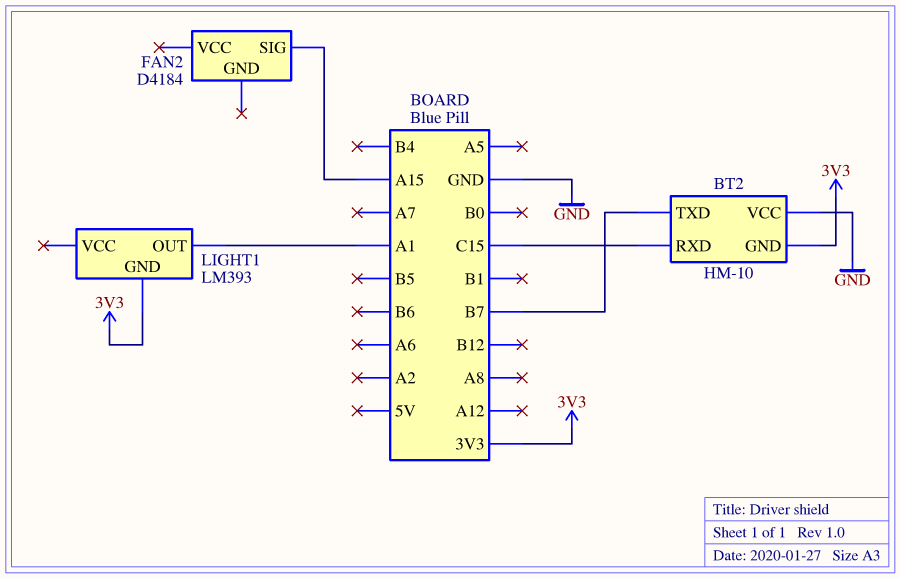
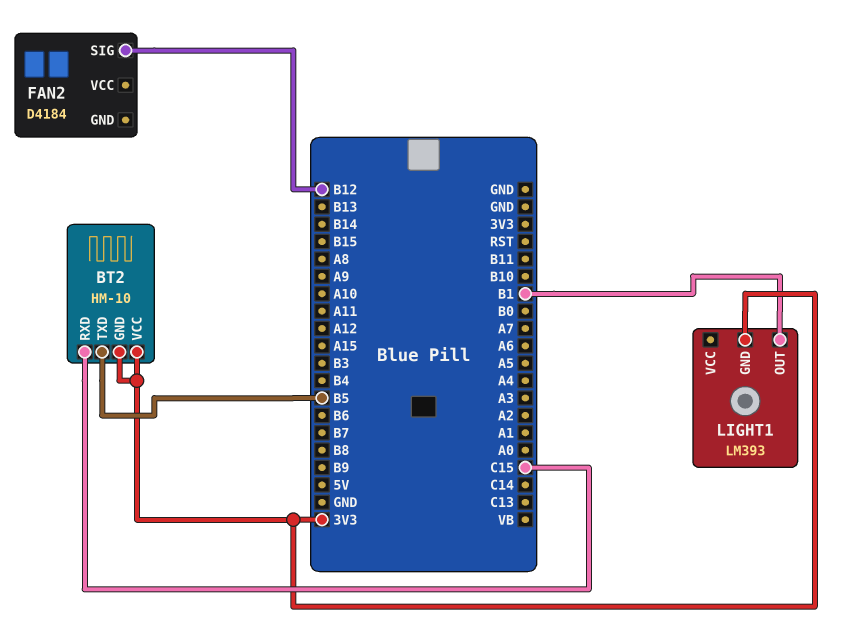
BT2 pin TXD: B7 -> B5
BT2 pin VCC: GND -> 3V3
FAN2 pin SIG: A15 -> B12
LIGHT1 pin OUT: A1 -> B1

